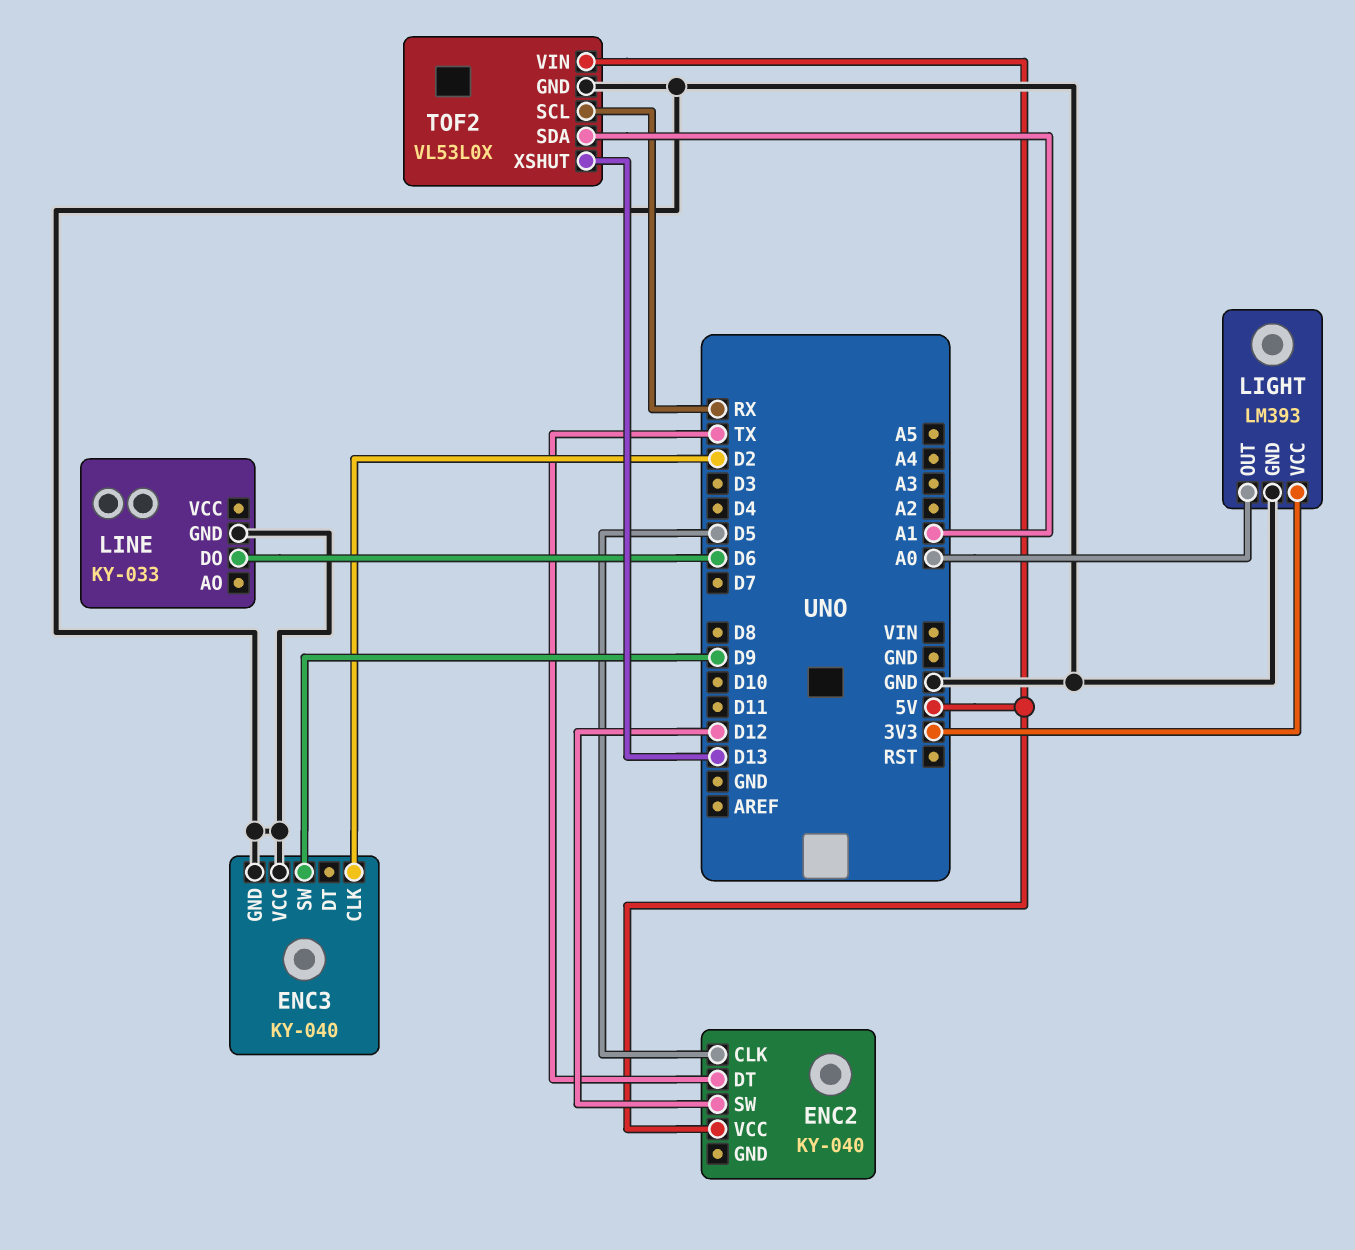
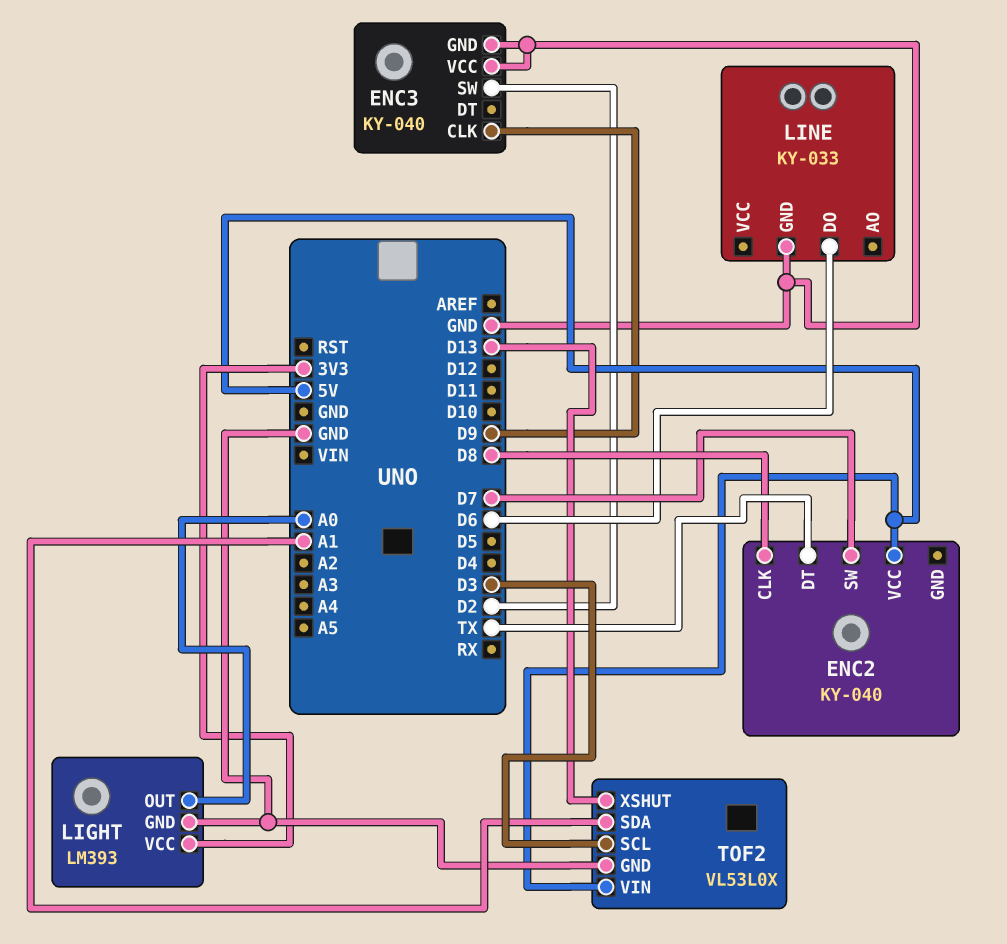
ENC2 pin CLK: D5 -> D8
ENC2 pin SW: D12 -> D7
ENC3 pin CLK: D2 -> D9
ENC3 pin SW: D9 -> D2
TOF2 pin SCL: RX -> D3

